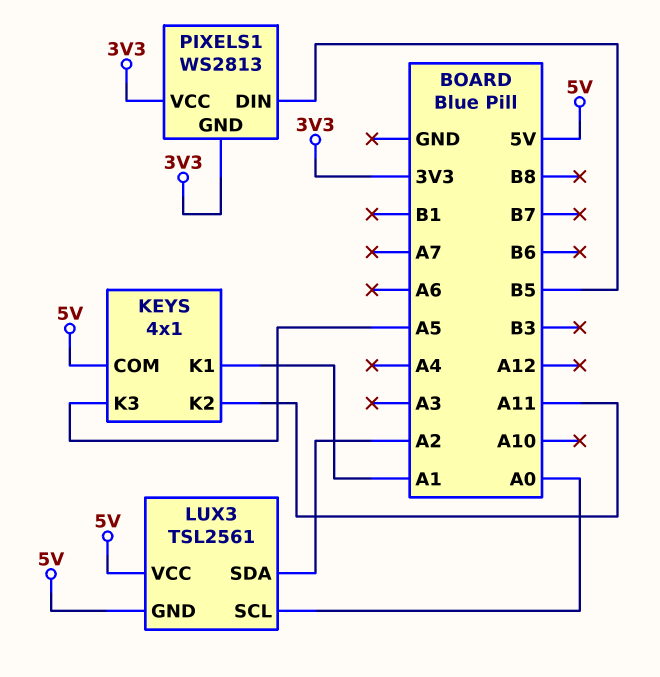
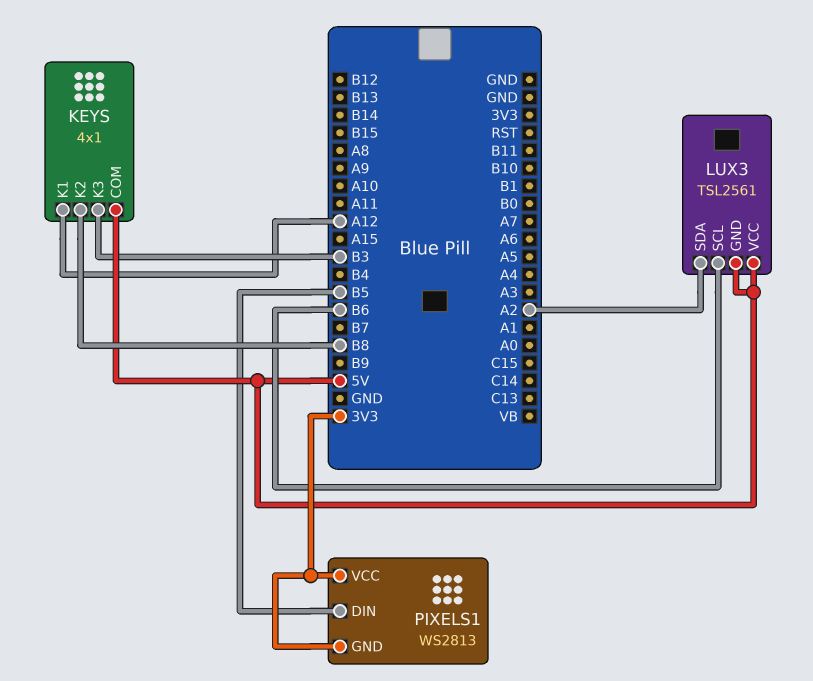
KEYS pin K1: A1 -> A12
KEYS pin K2: A11 -> B8
KEYS pin K3: A5 -> B3
LUX3 pin SCL: A0 -> B6

